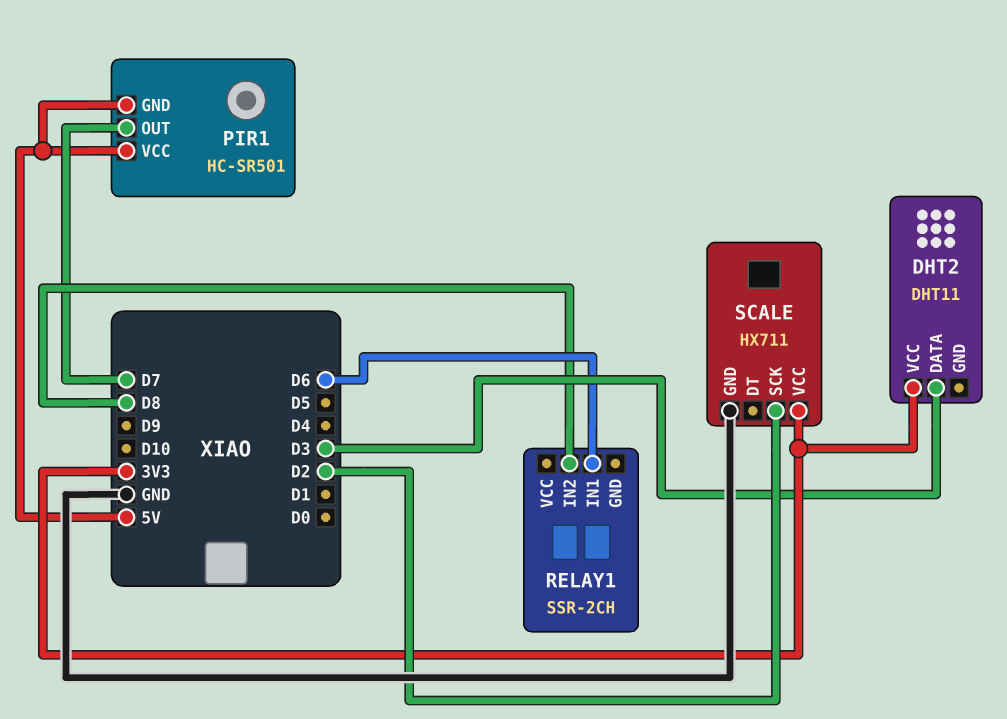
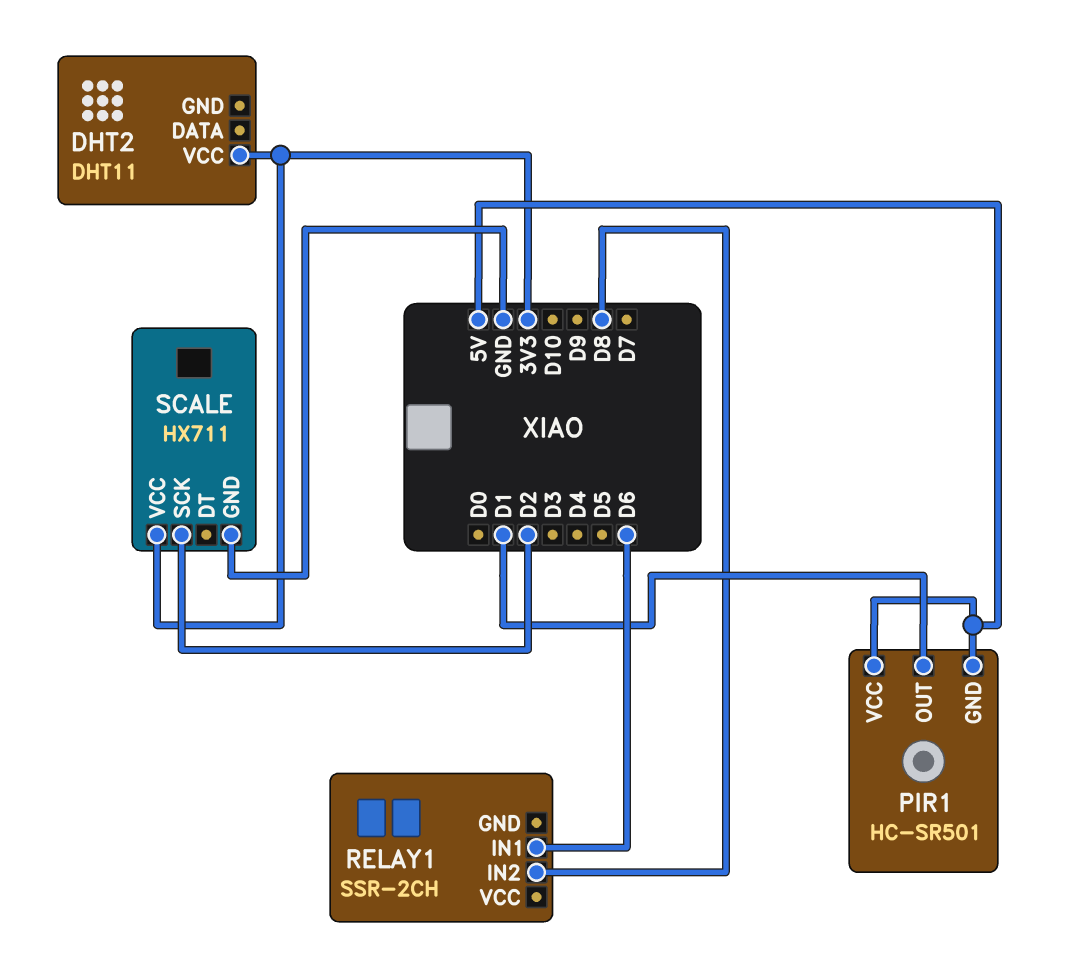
DHT2 pin DATA: D3 -> none
PIR1 pin OUT: D7 -> D1

